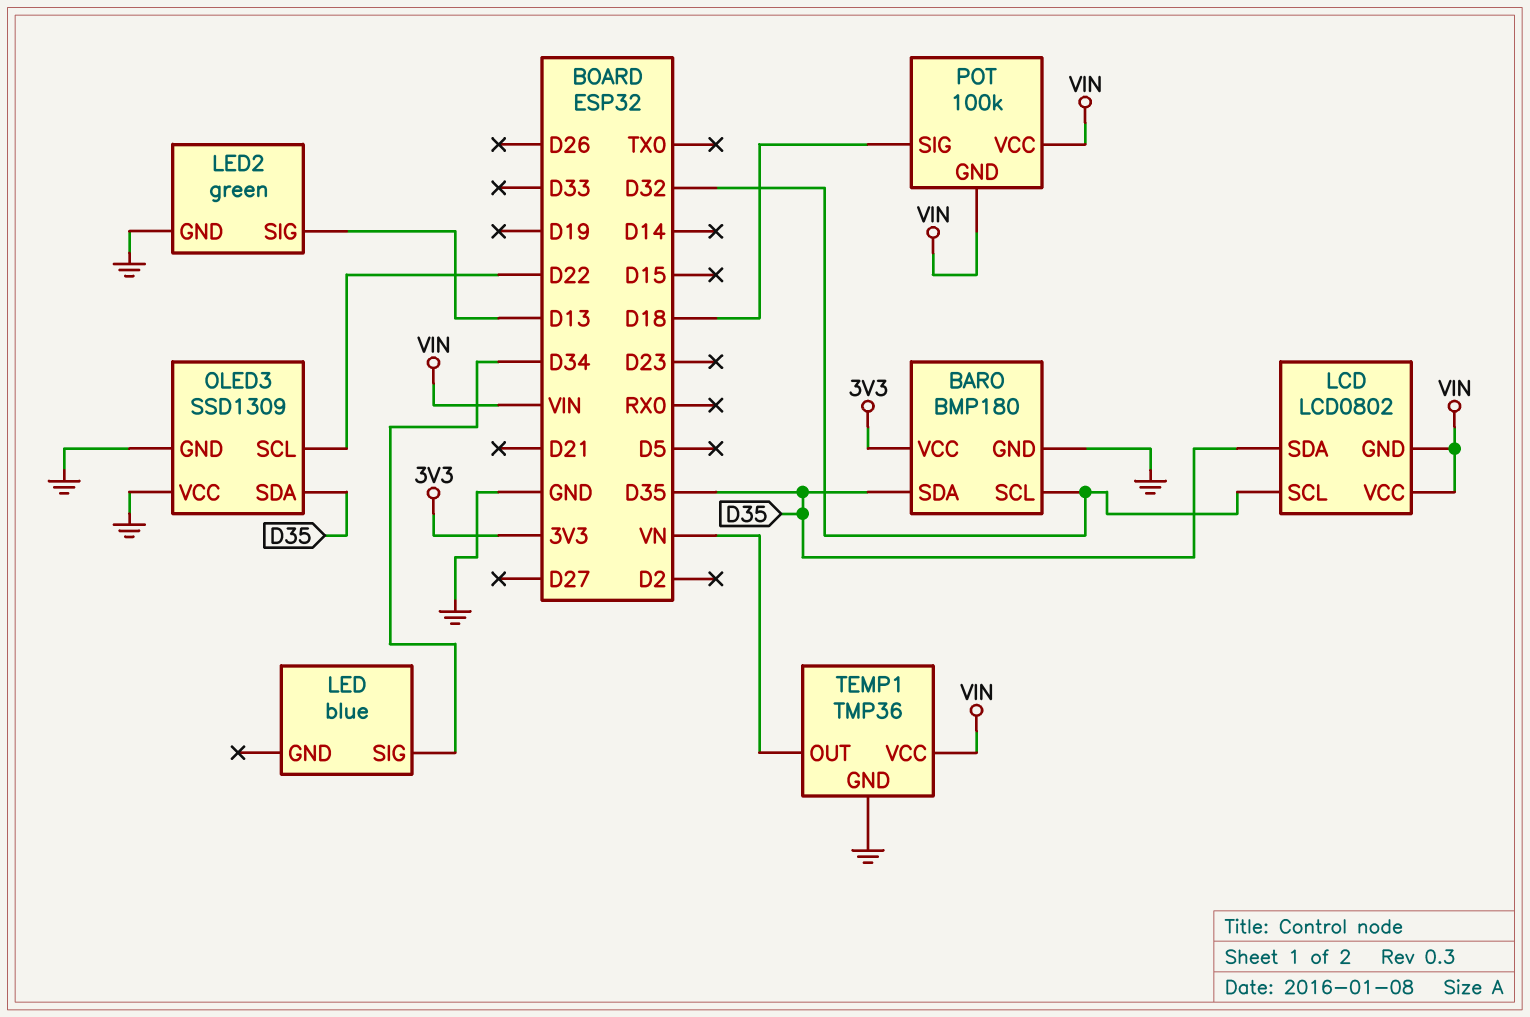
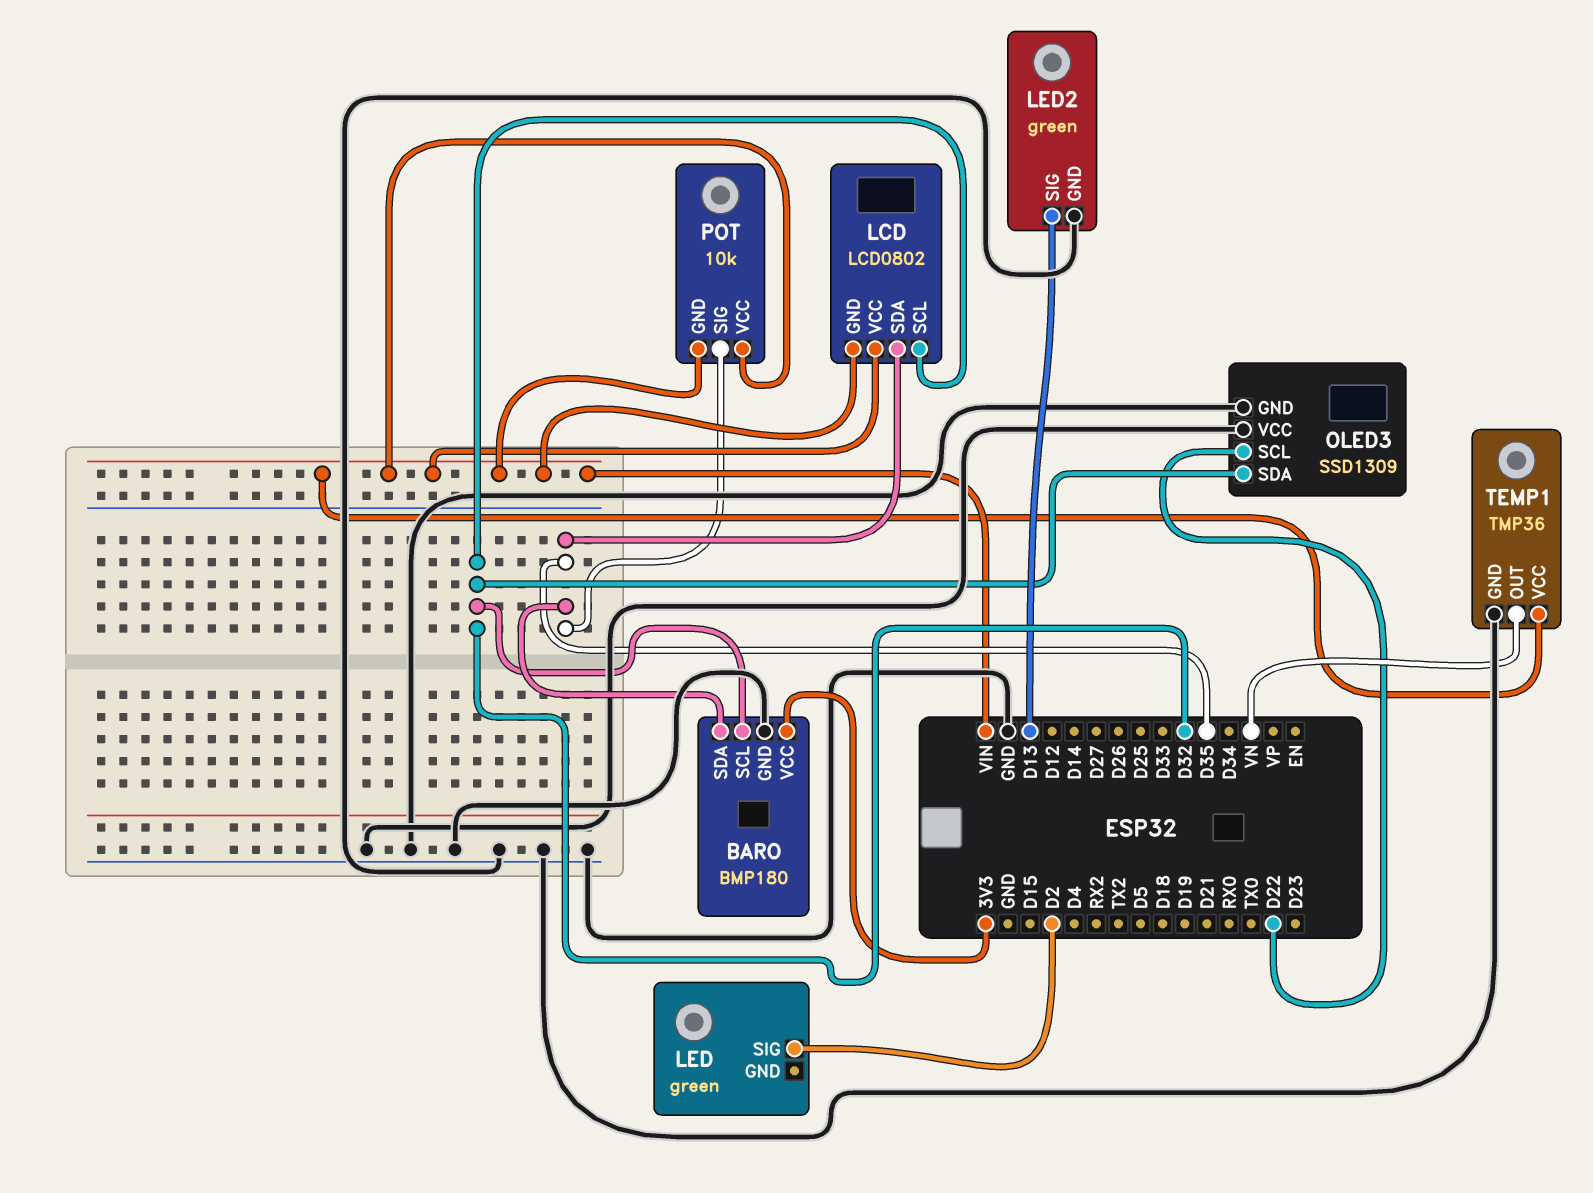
LED: blue -> green
LED pin SIG: D34 -> D2
OLED3 pin SDA: D35 -> D32
POT: 100k -> 10k
POT pin SIG: D18 -> D35

